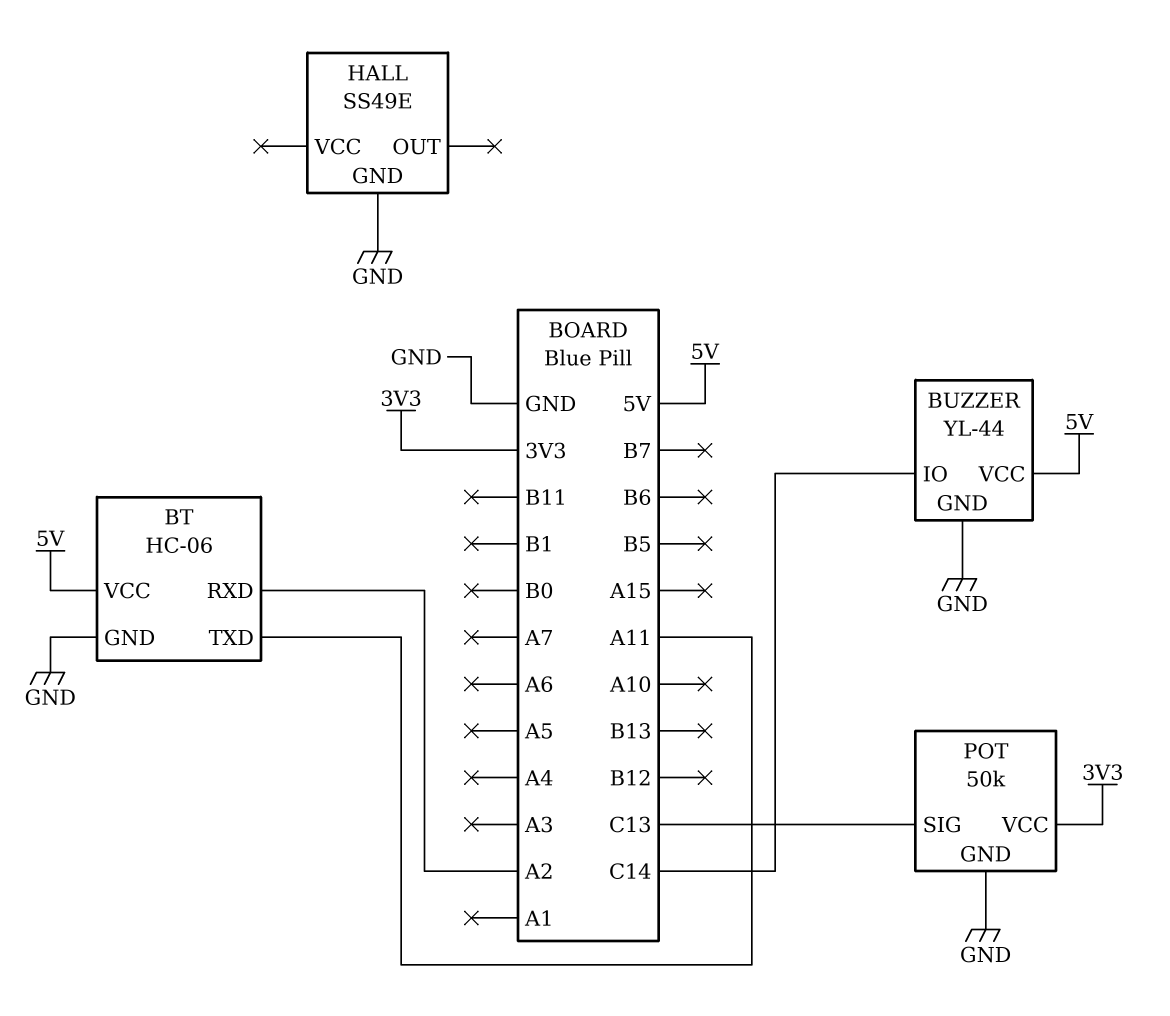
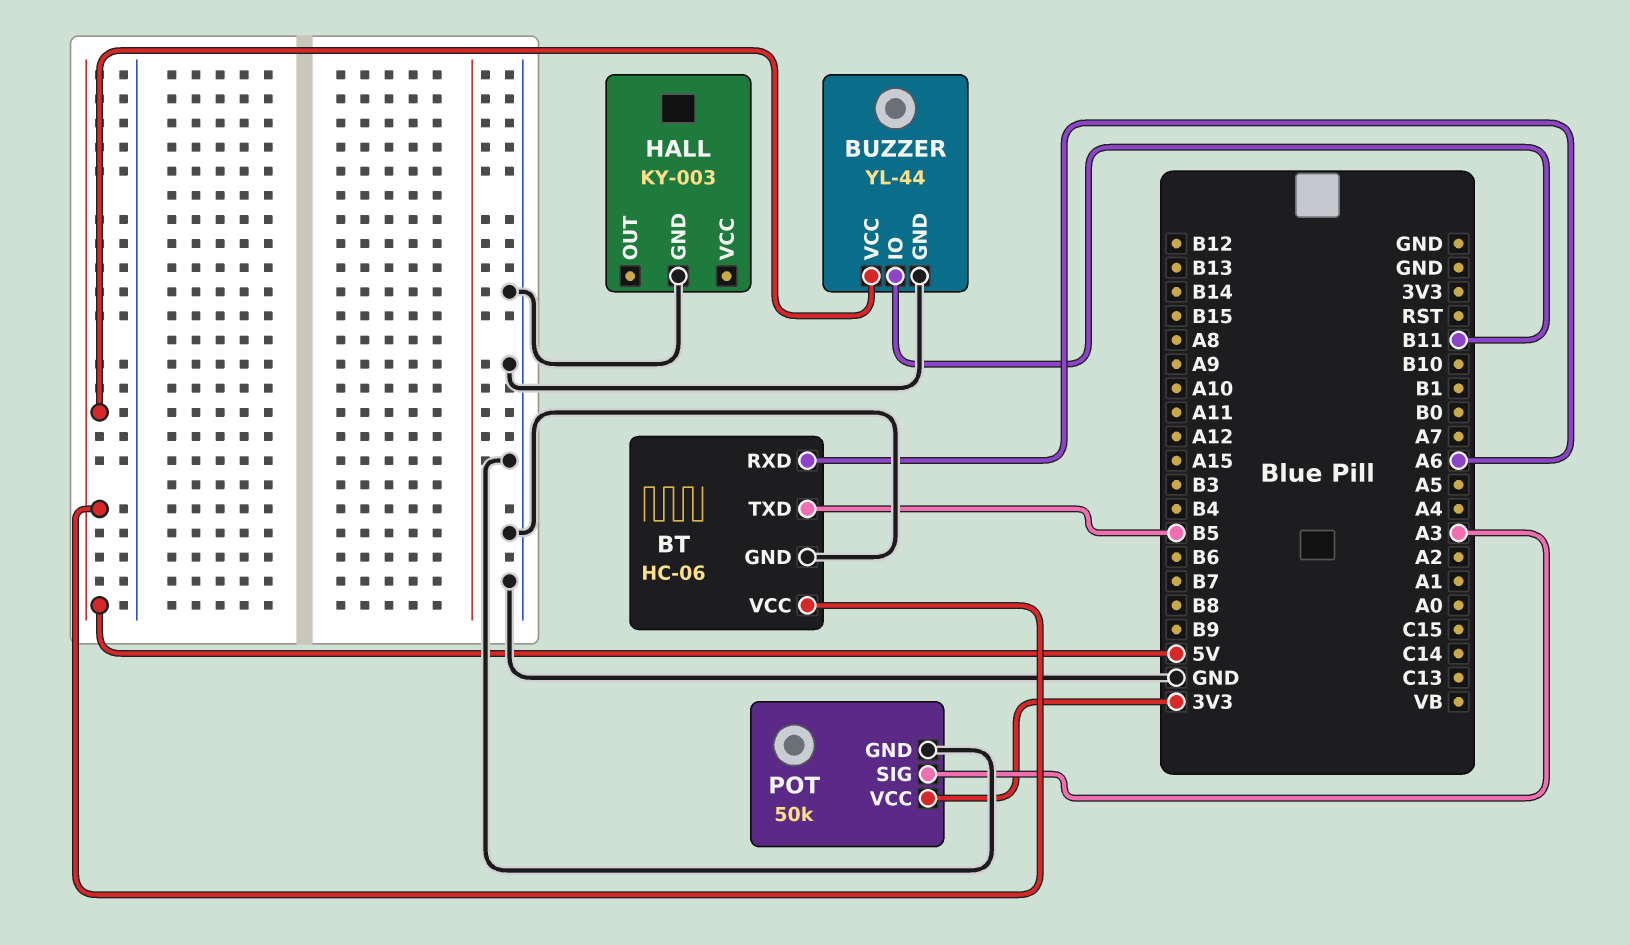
BT pin RXD: A2 -> A6
BT pin TXD: A11 -> B5
BUZZER pin IO: C14 -> B11
HALL: SS49E -> KY-003
POT pin SIG: C13 -> A3

